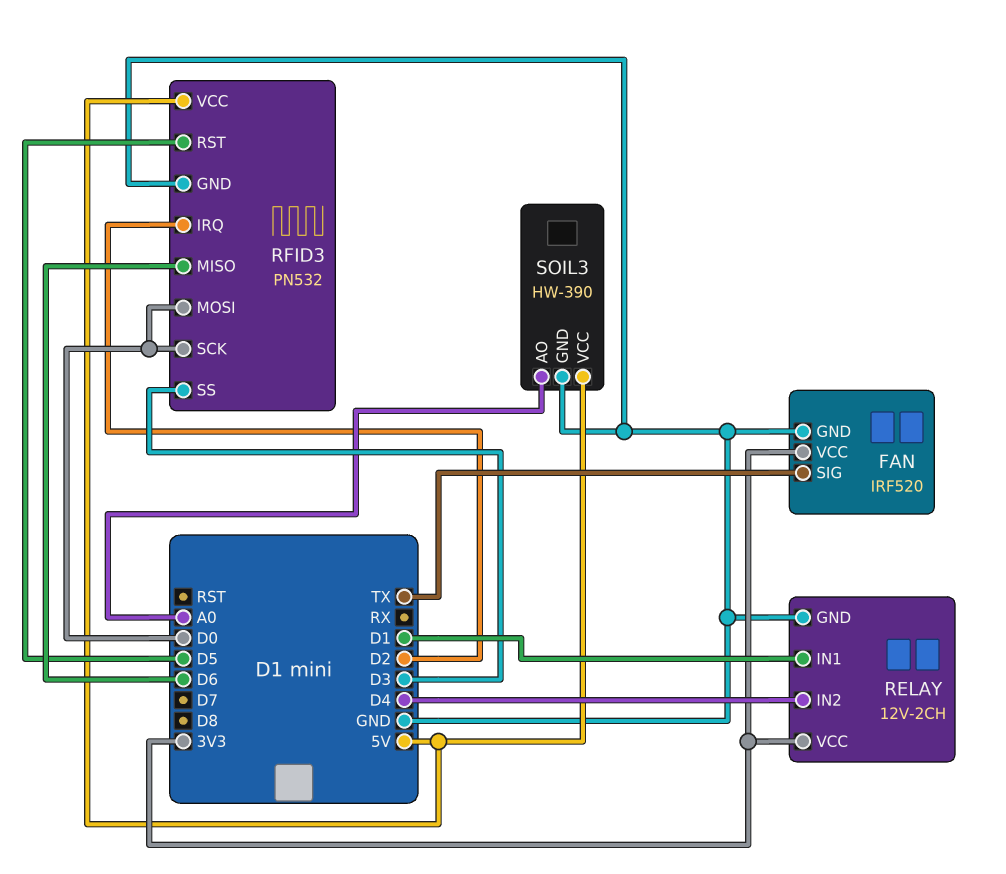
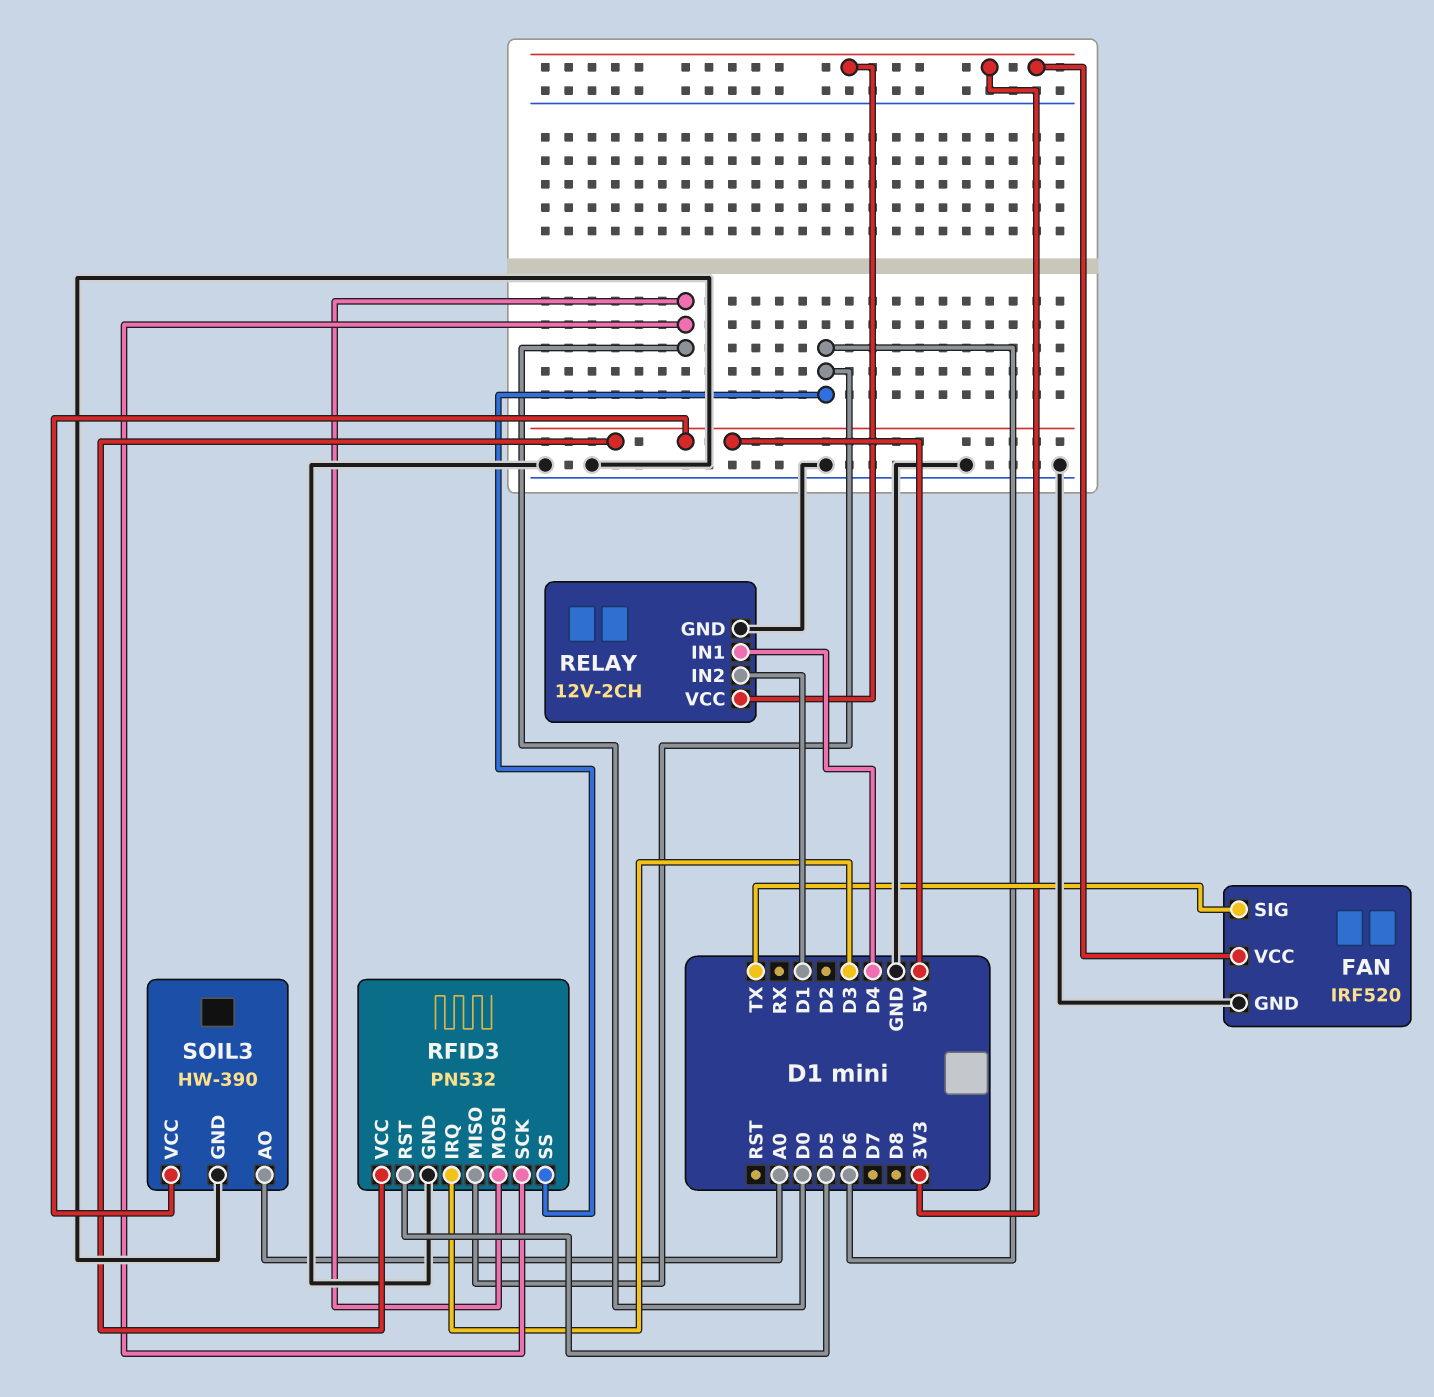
RELAY pin IN1: D1 -> D4
RELAY pin IN2: D4 -> D1
RFID3 pin IRQ: D2 -> D3
RFID3 pin SS: D3 -> D6

